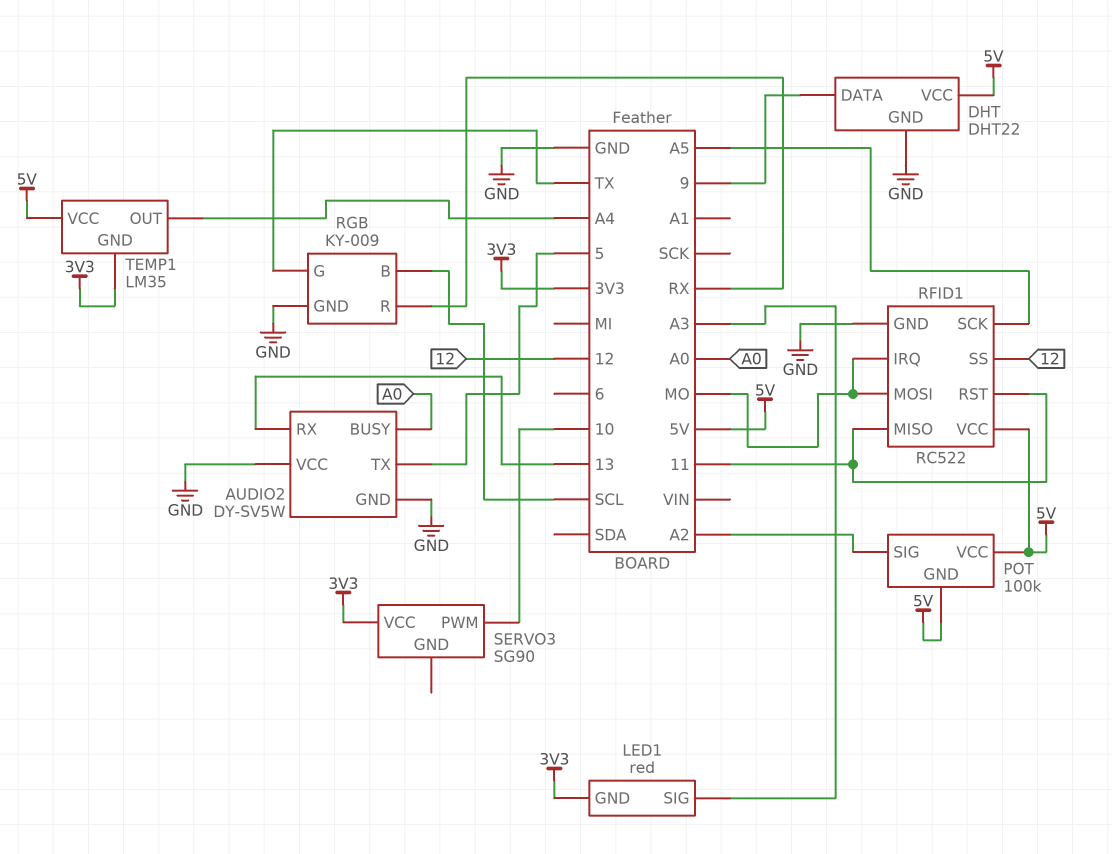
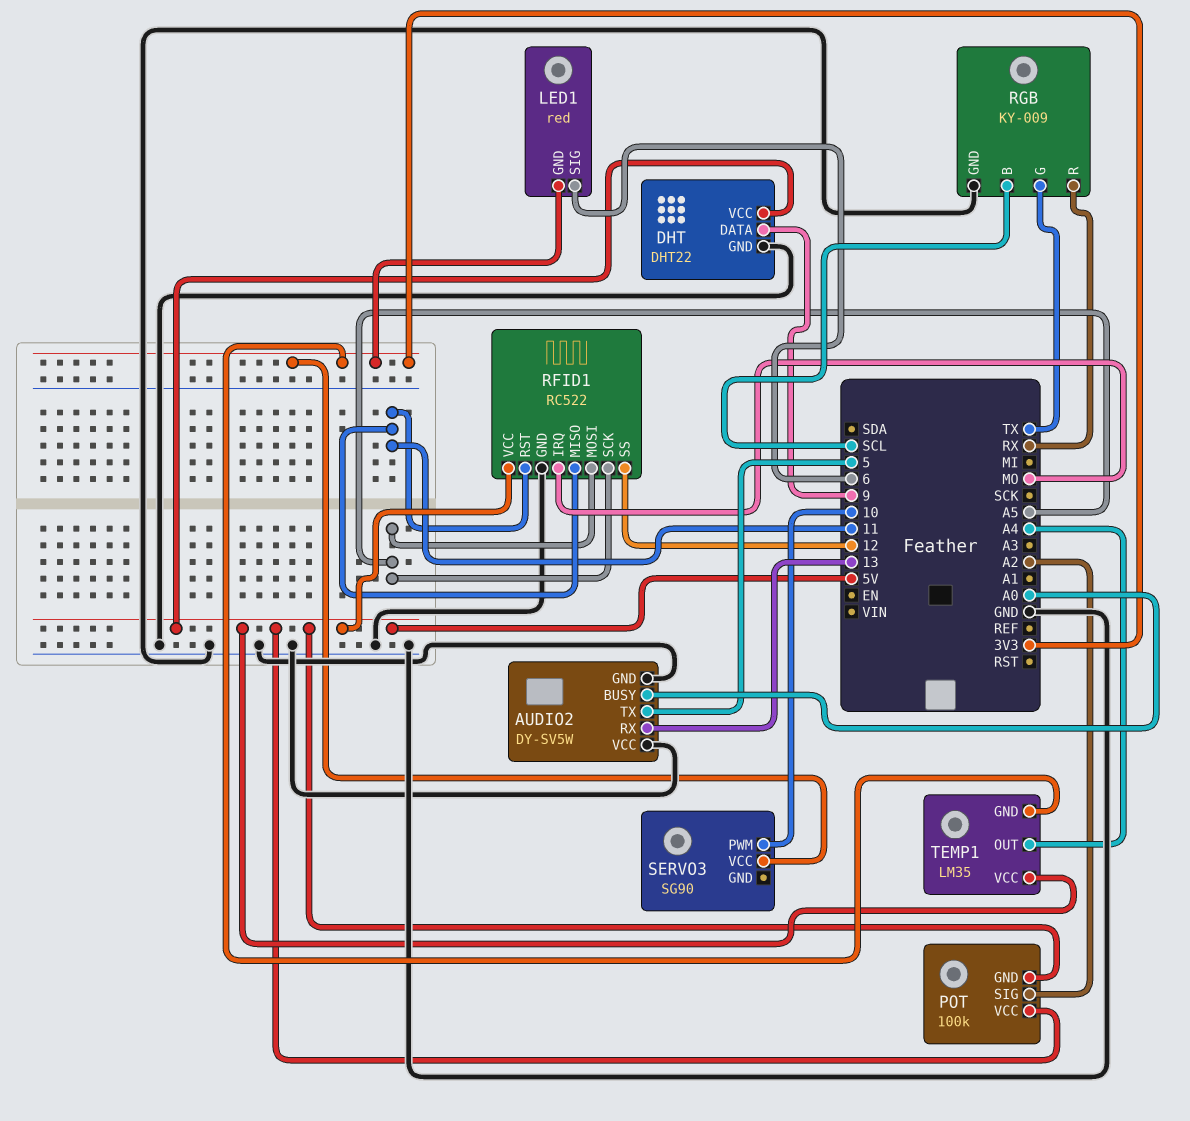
LED1 pin SIG: A3 -> 6
RFID1 pin MOSI: MO -> A5

